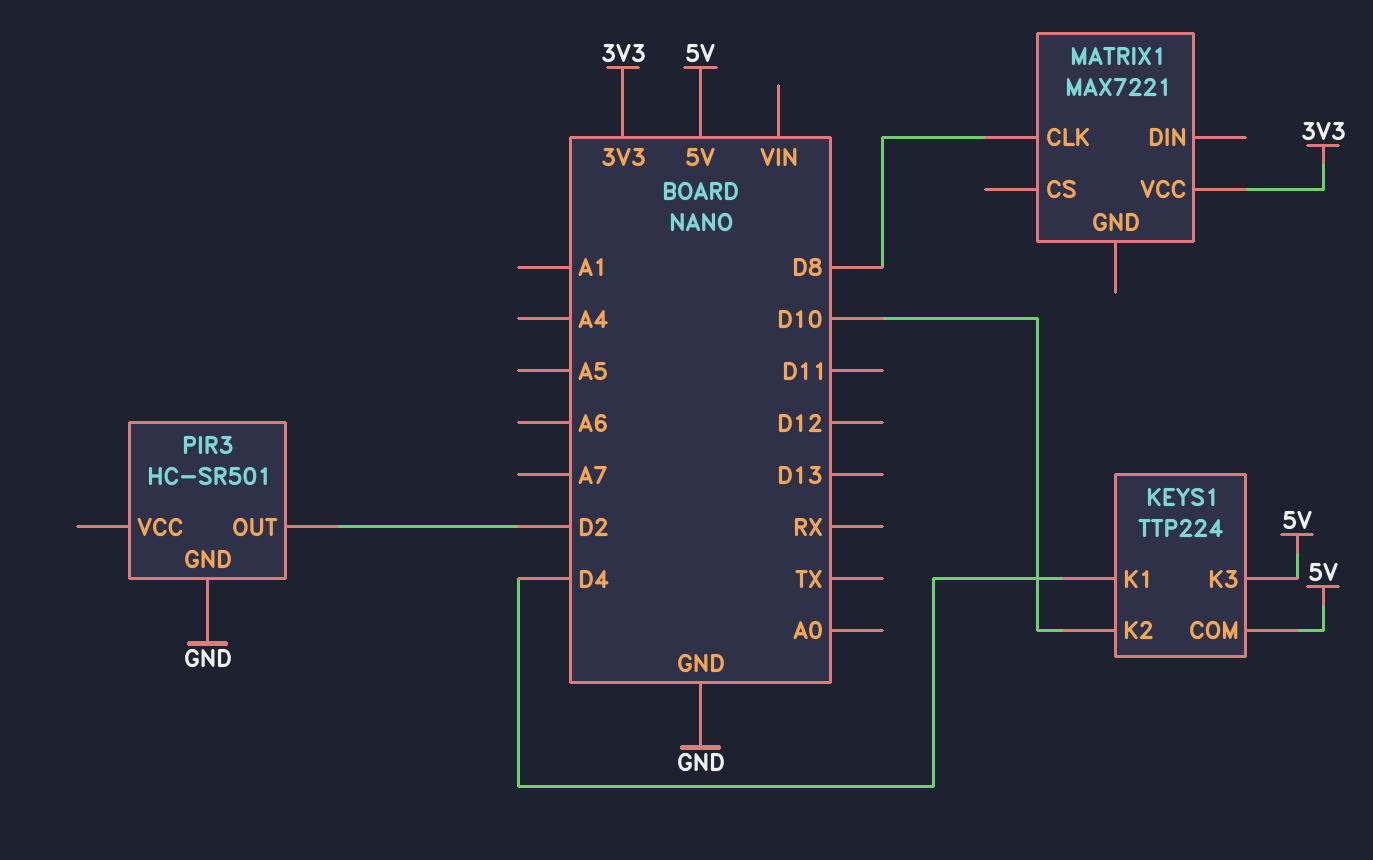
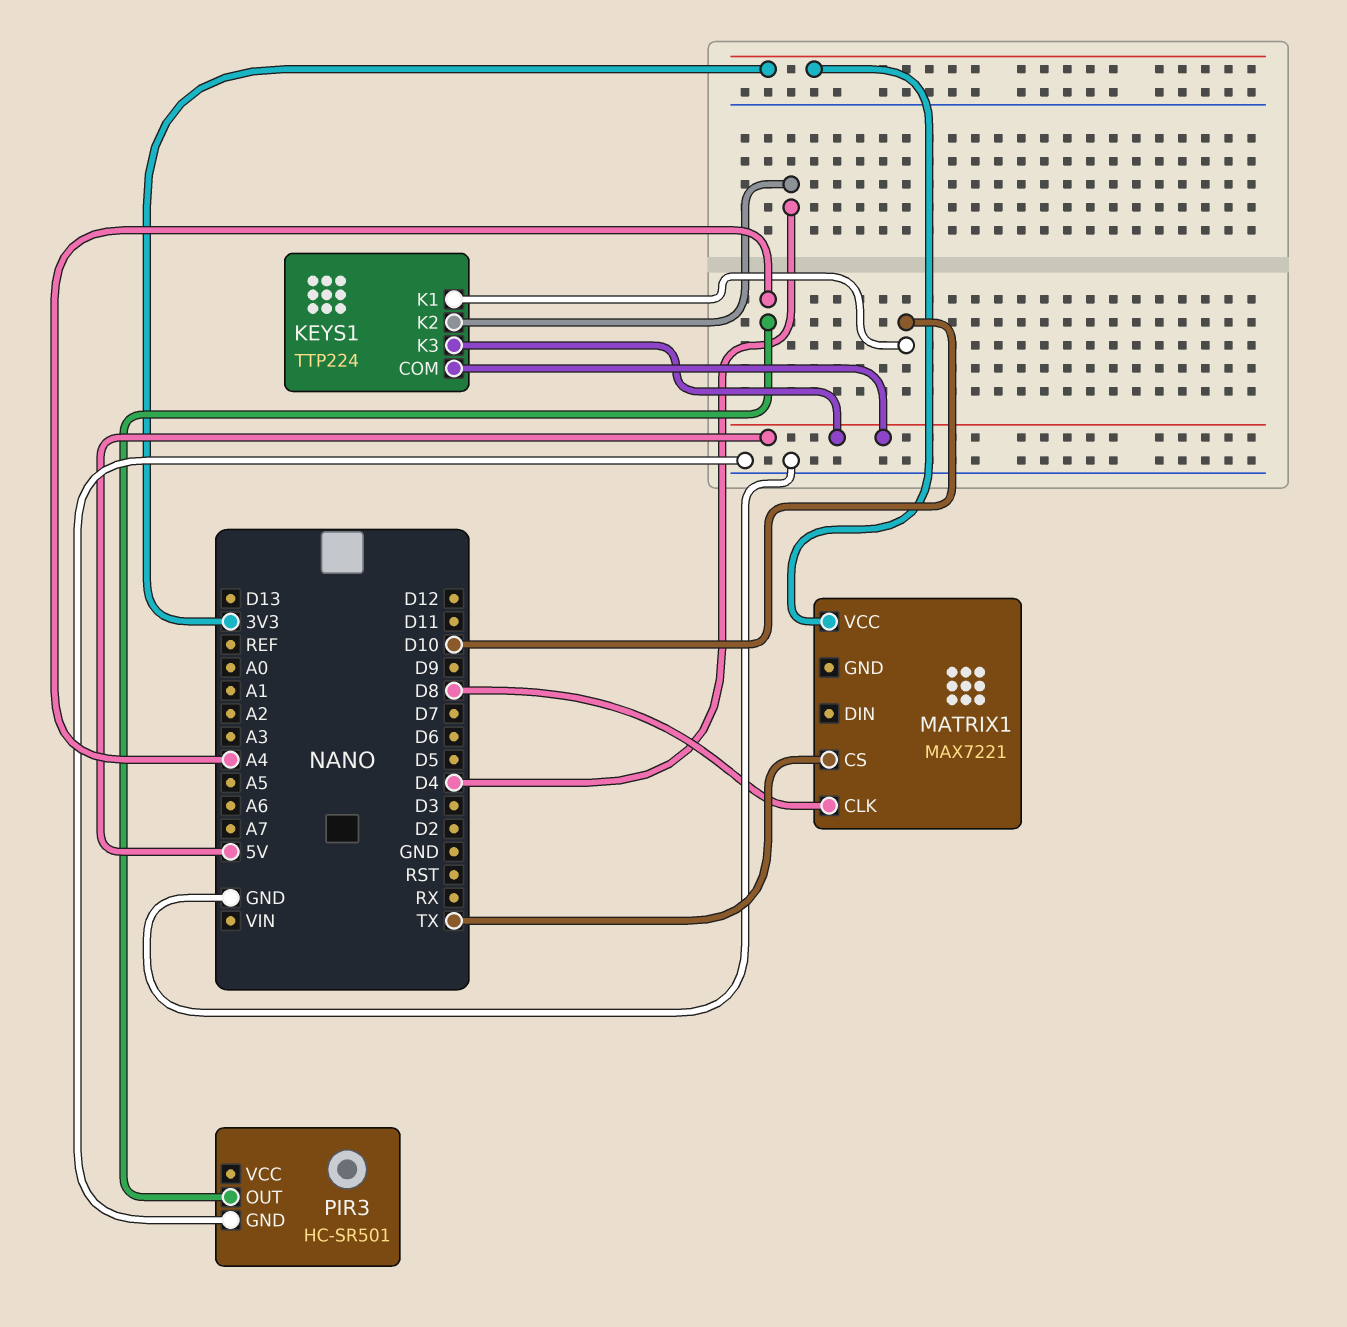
KEYS1 pin K1: D4 -> D10
KEYS1 pin K2: D10 -> D4
MATRIX1 pin CS: none -> TX
PIR3 pin OUT: D2 -> A4

